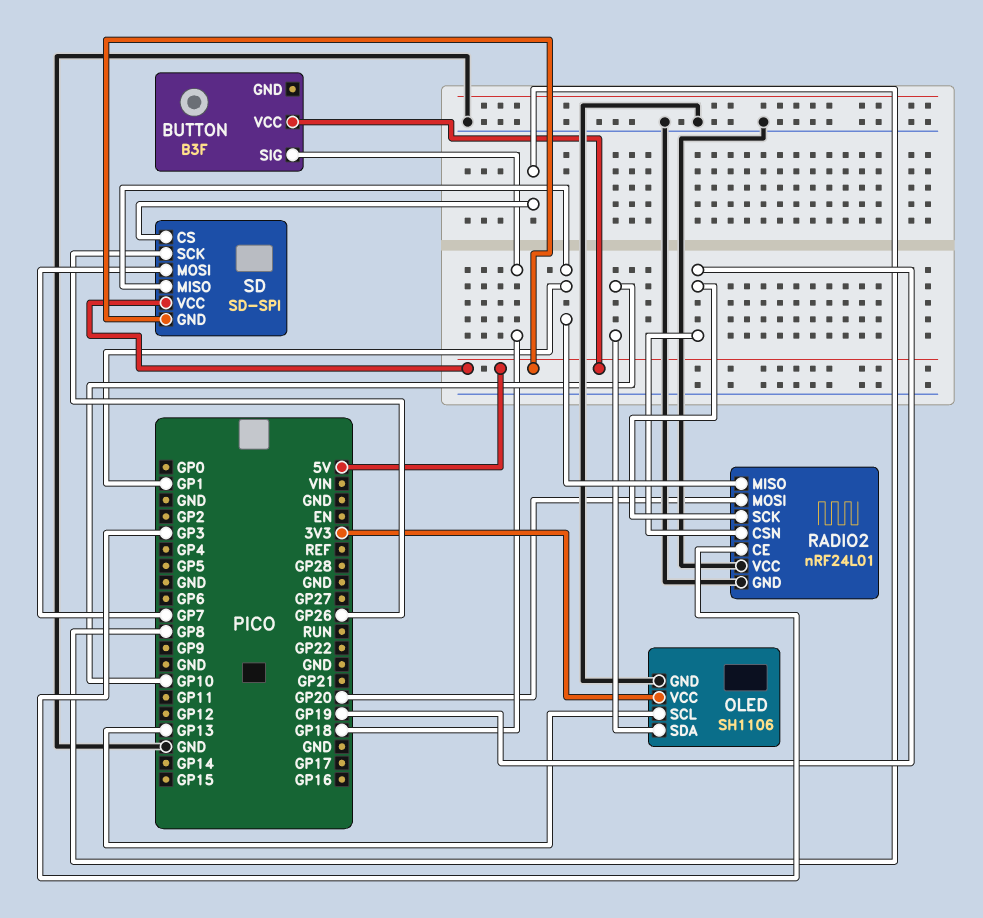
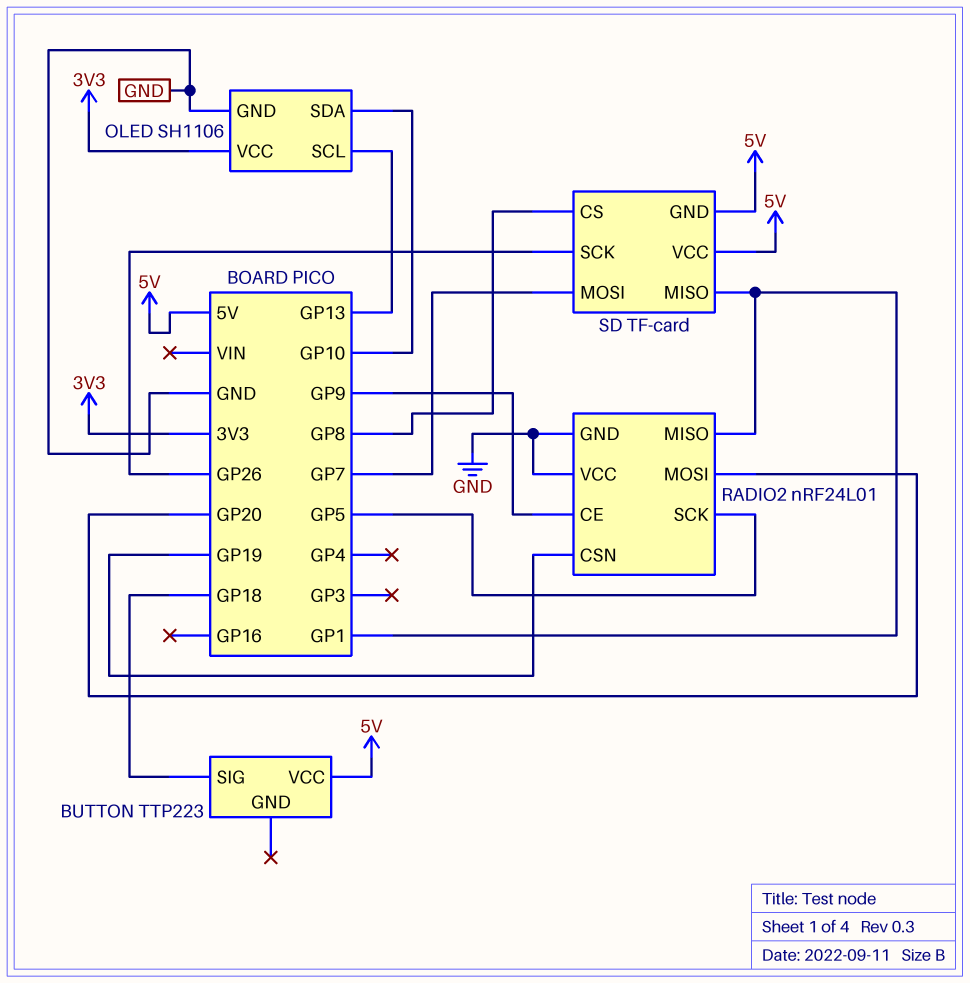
BUTTON: B3F -> TTP223
RADIO2 pin CE: GP3 -> GP9
RADIO2 pin SCK: GP19 -> GP5
SD: SD-SPI -> TF-card

